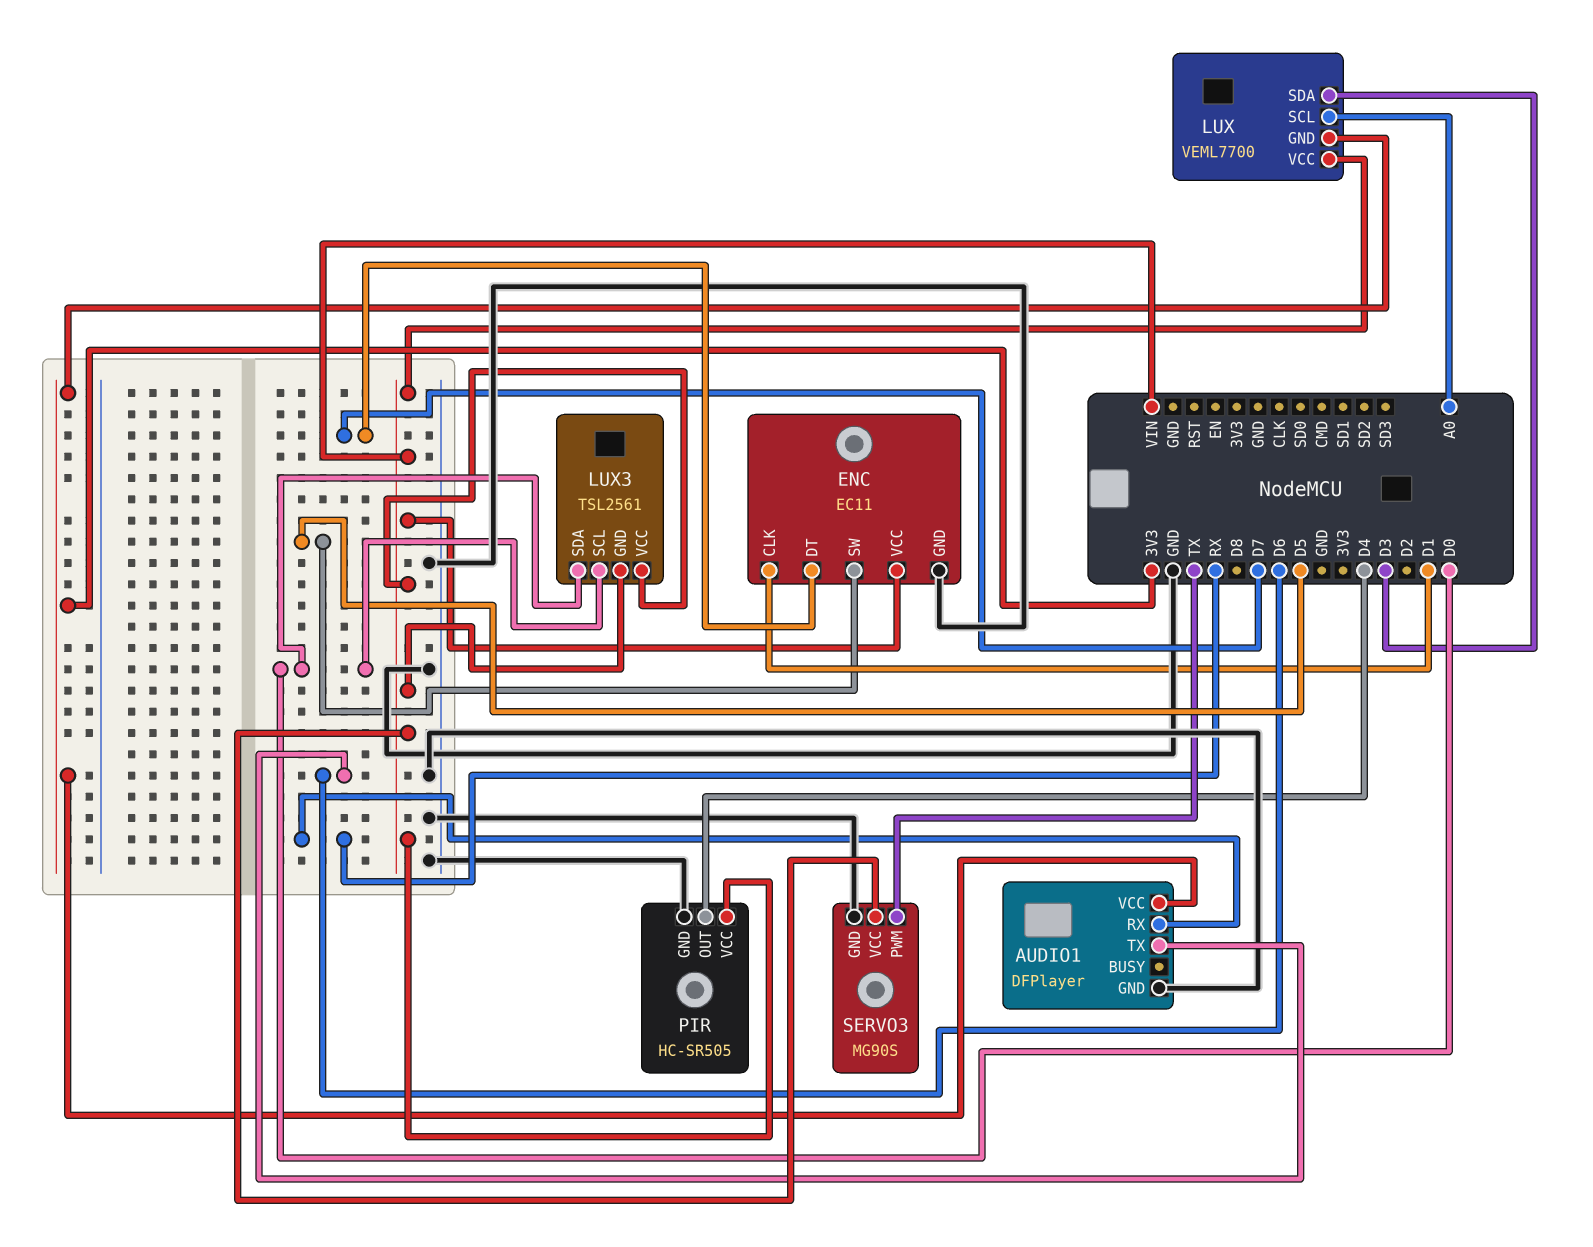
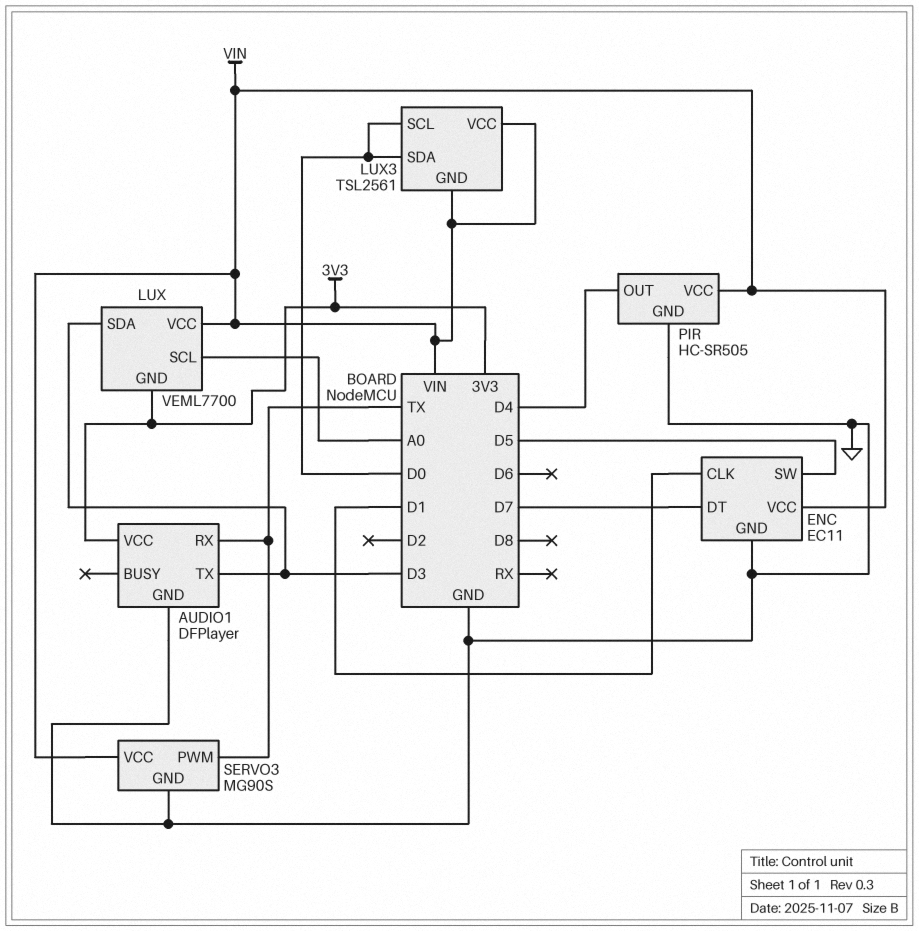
AUDIO1 pin RX: RX -> TX
AUDIO1 pin TX: D6 -> D3

